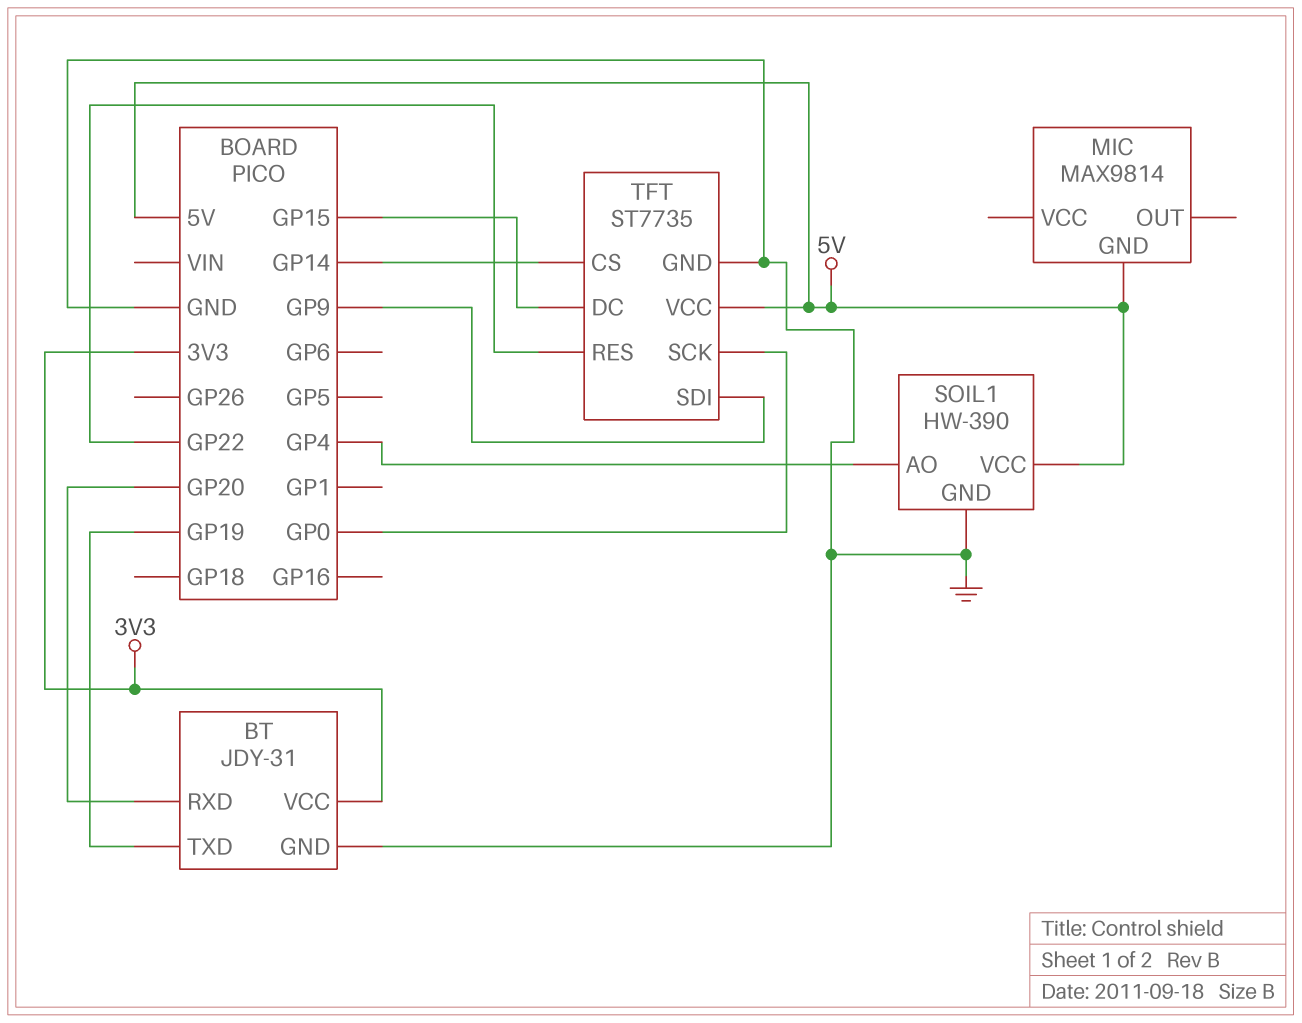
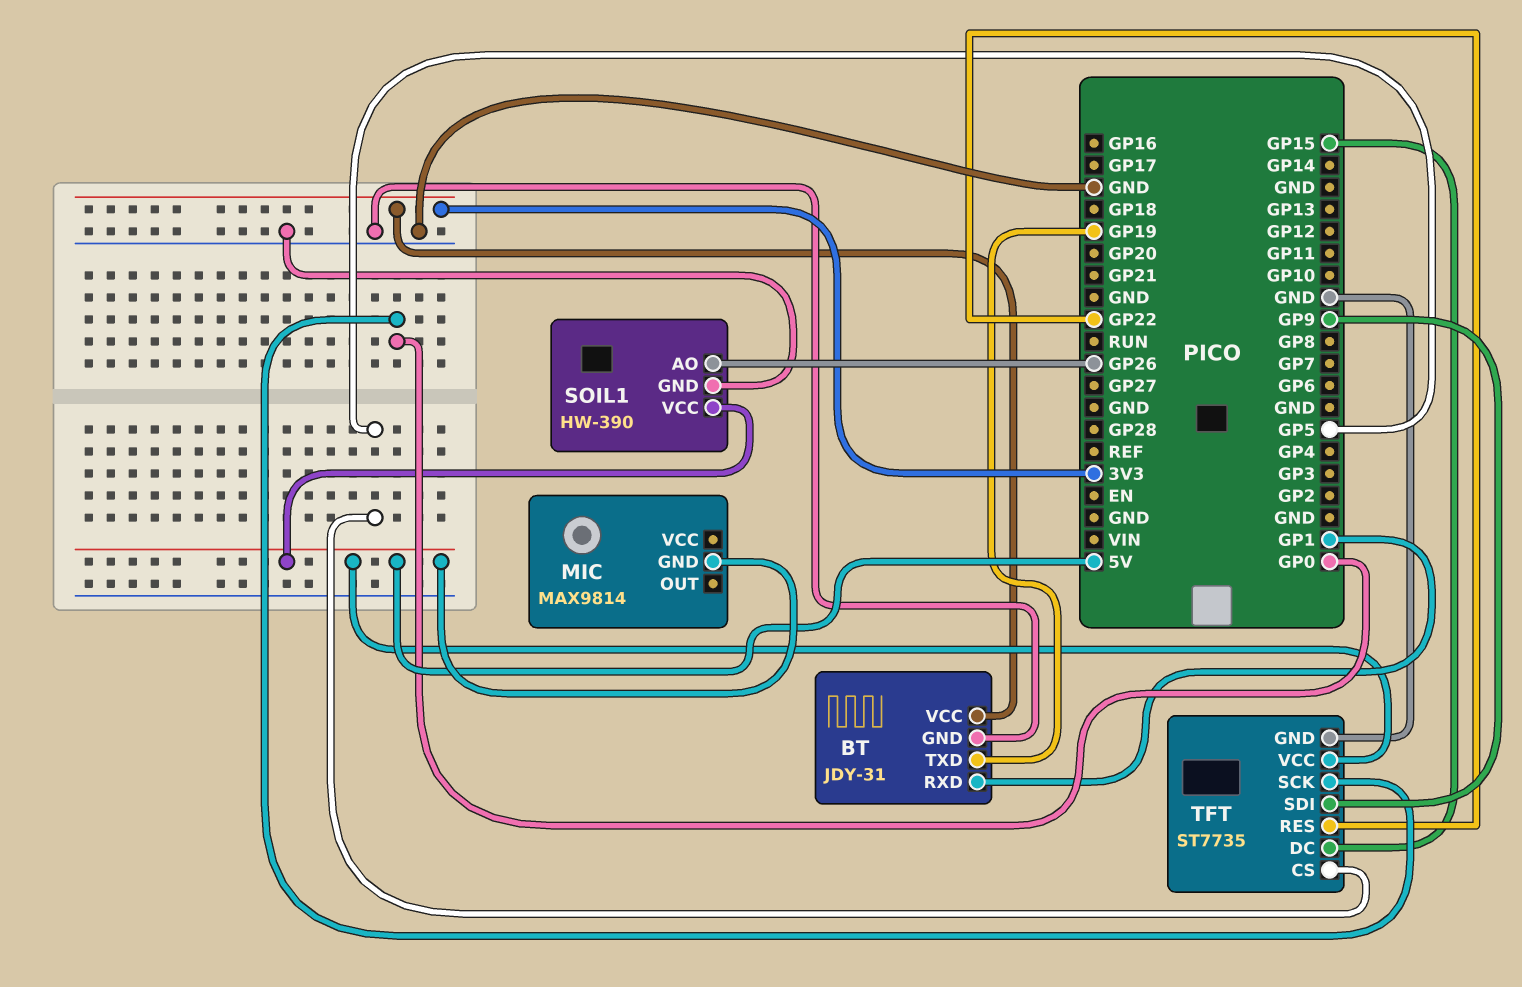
BT pin RXD: GP20 -> GP1
SOIL1 pin AO: GP4 -> GP26
TFT pin CS: GP14 -> GP5

